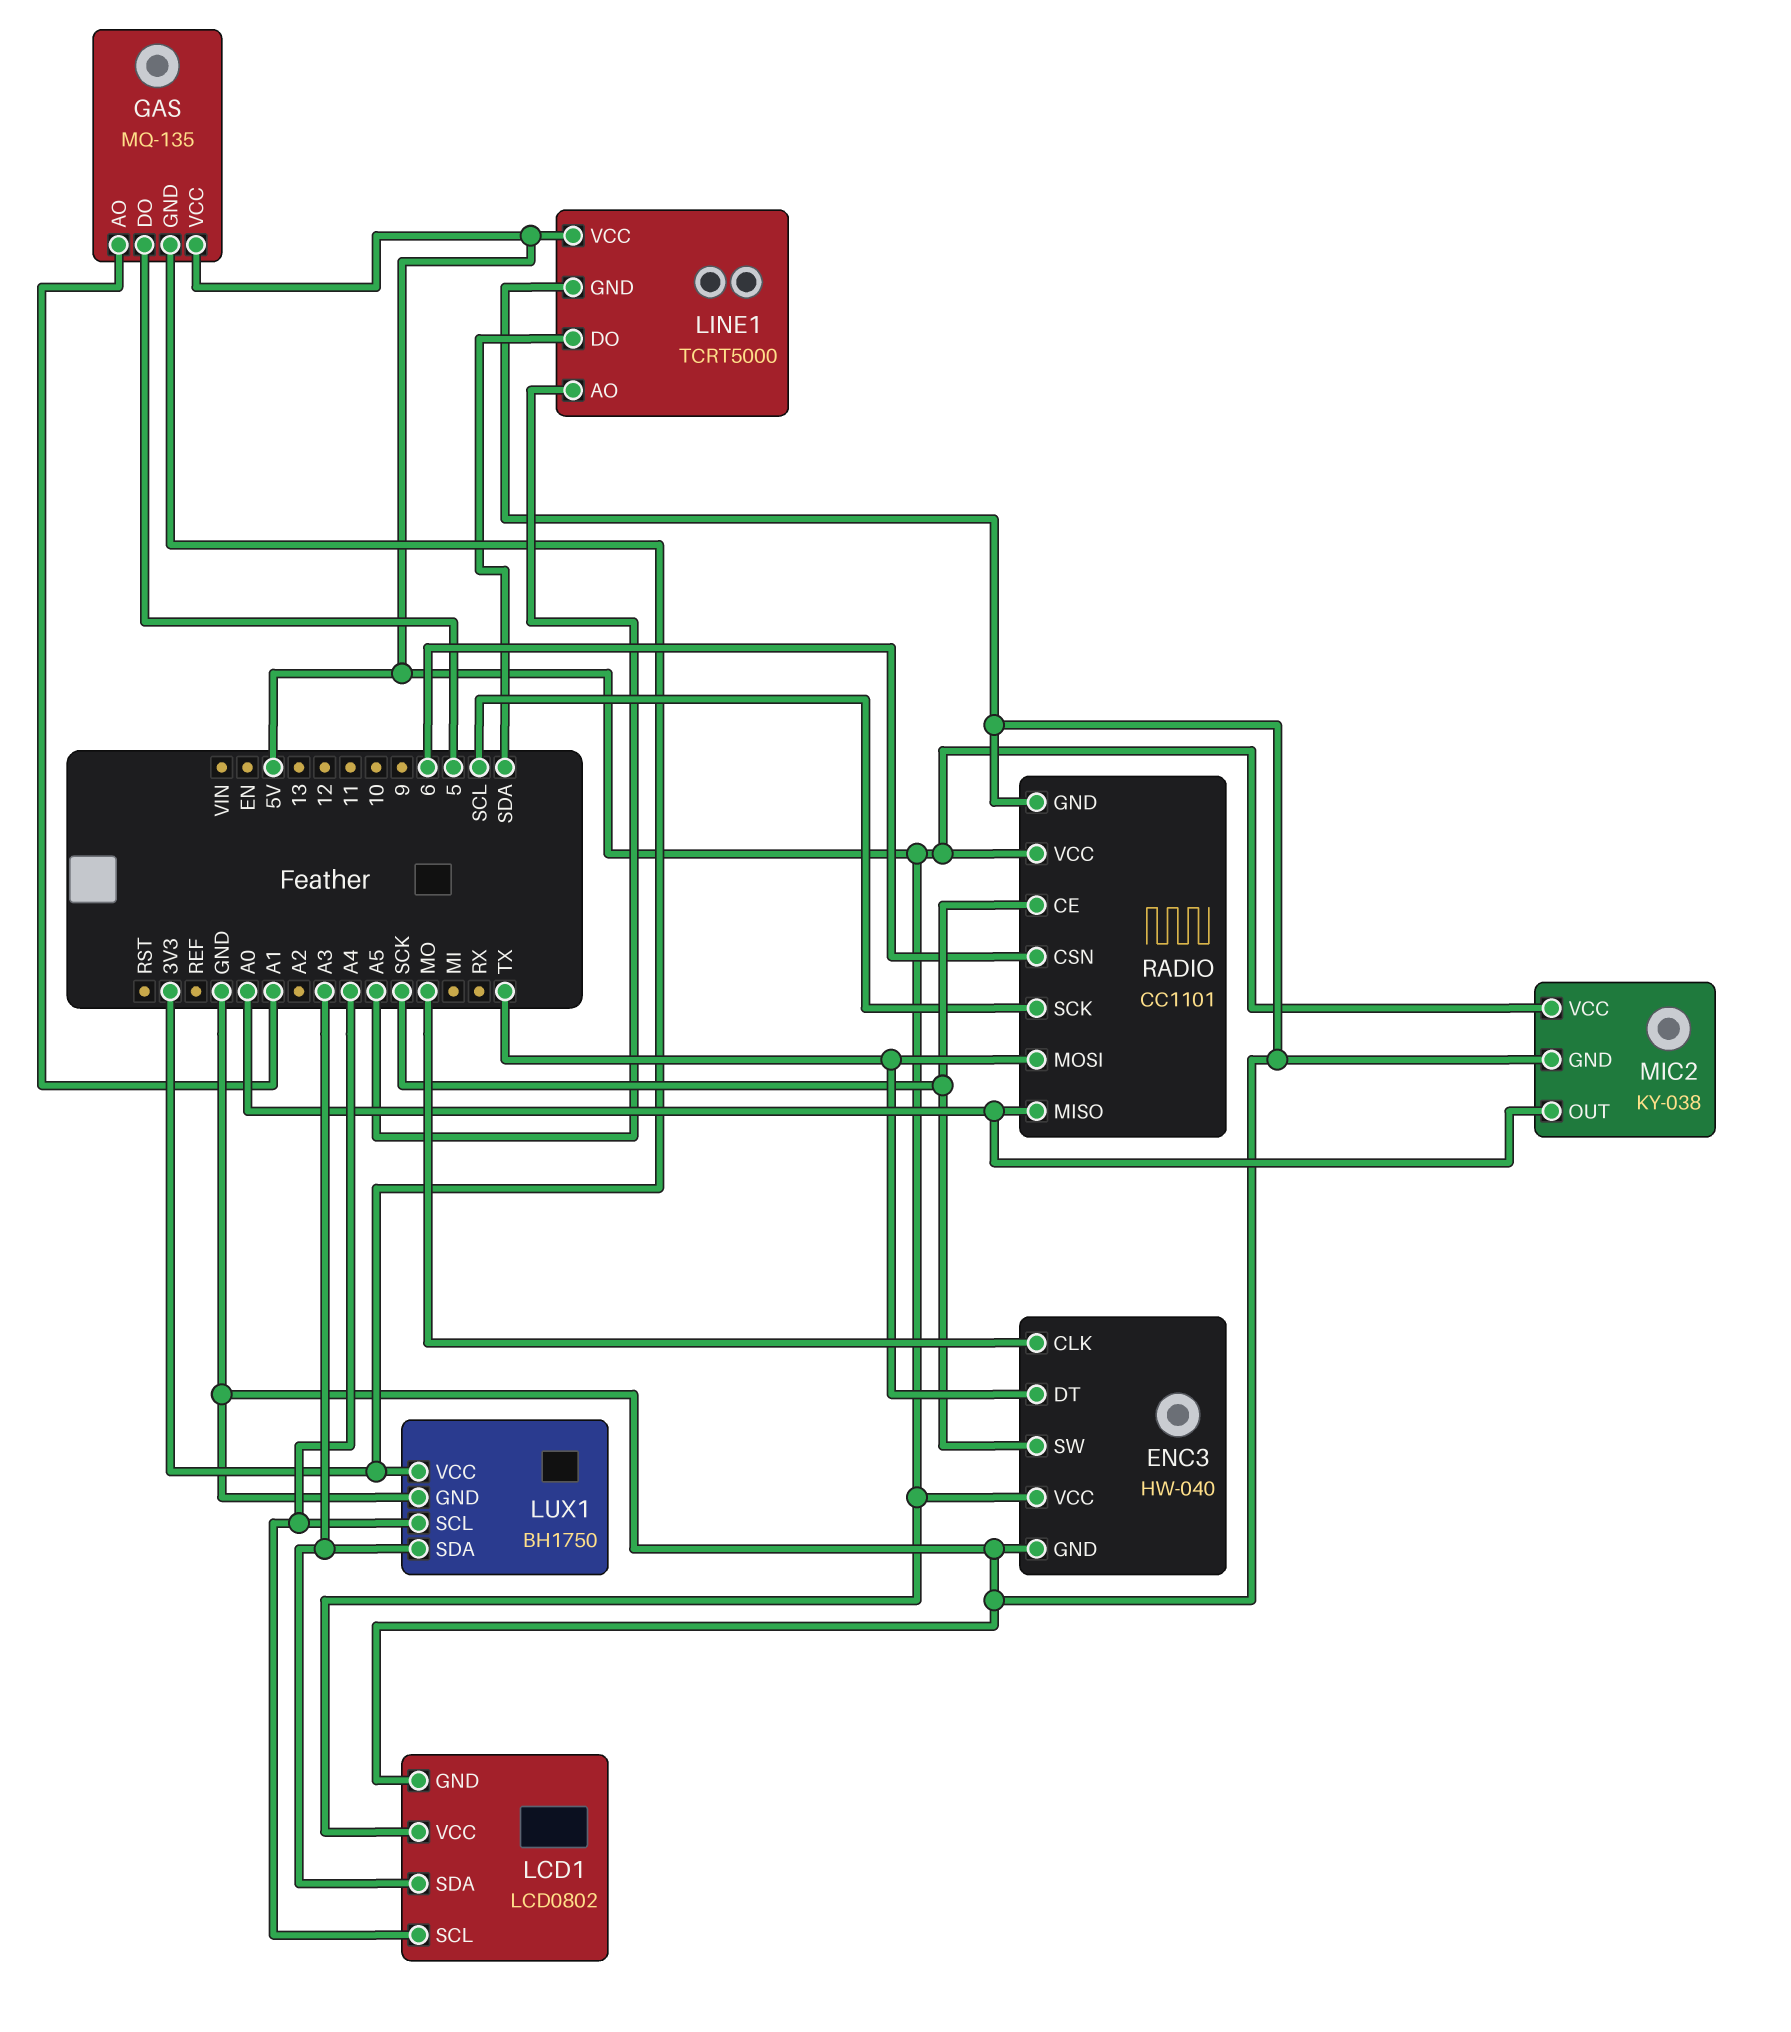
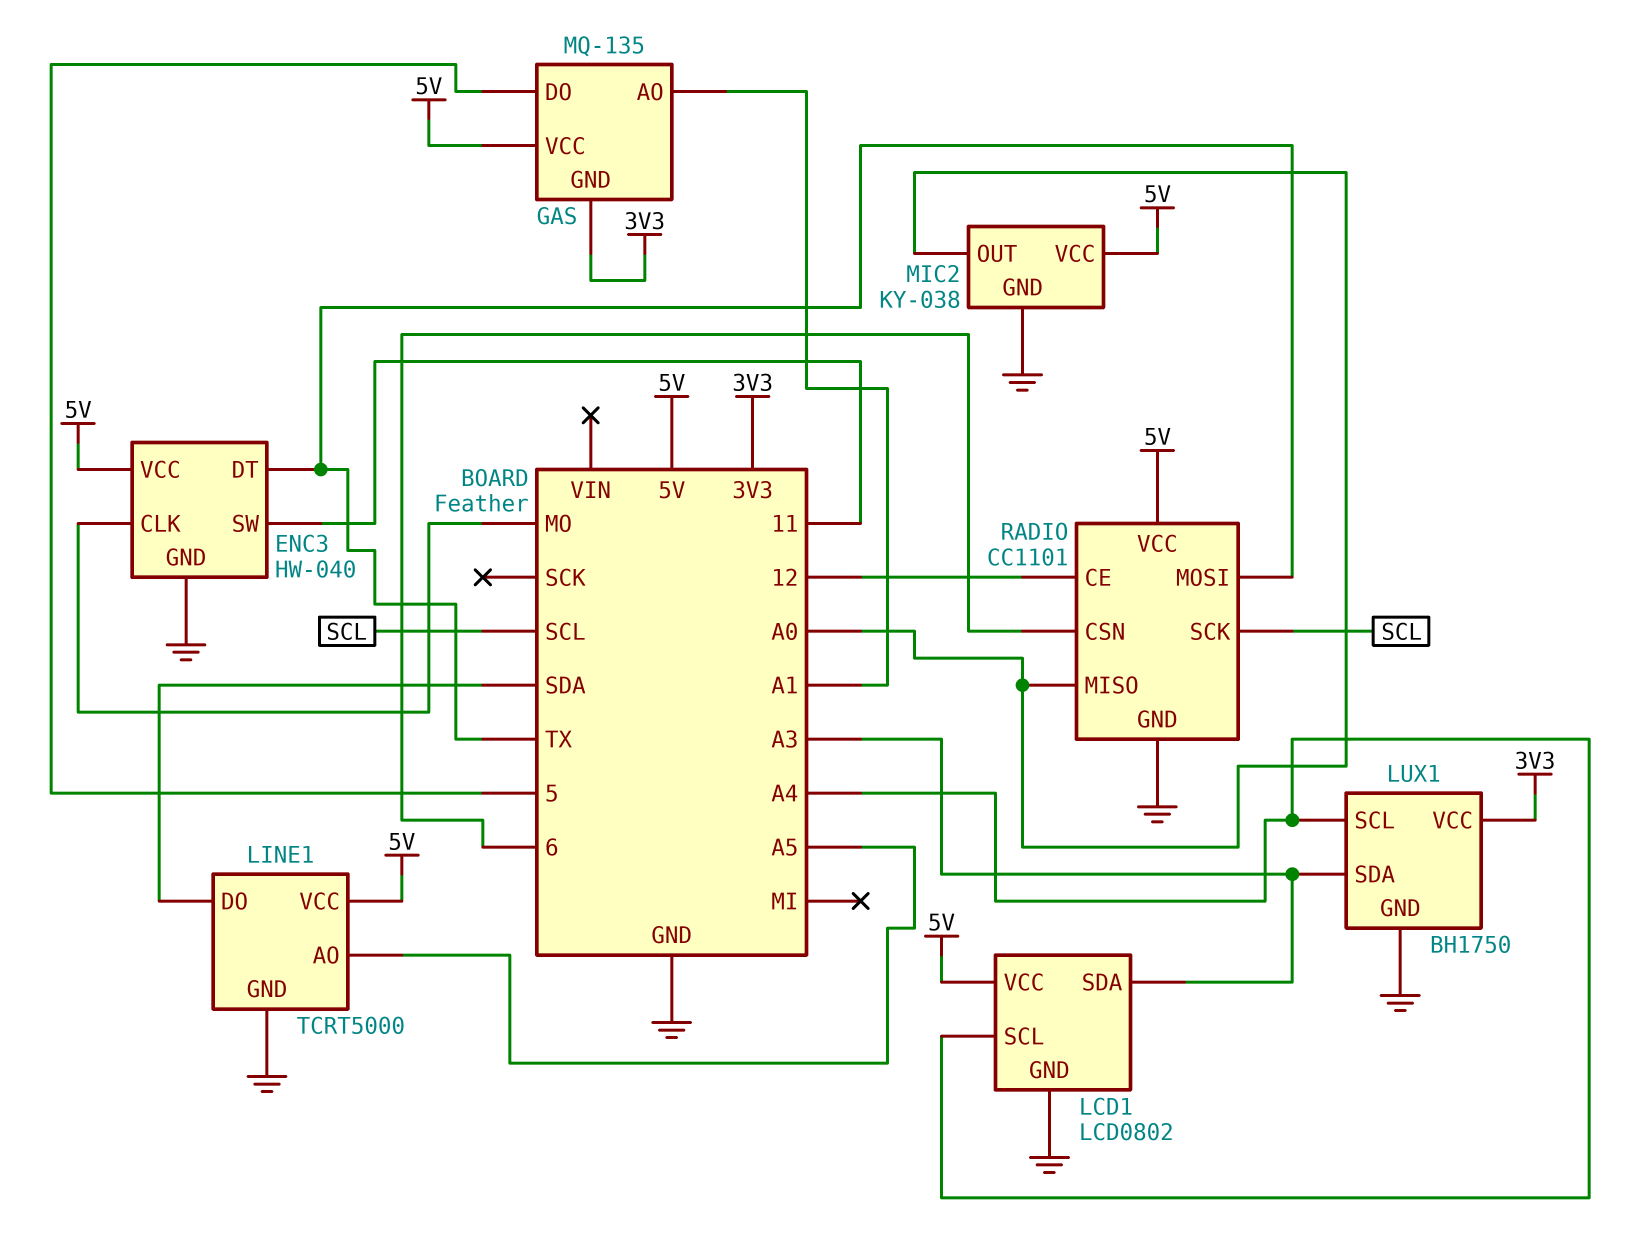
ENC3 pin SW: SCK -> 11
RADIO pin CE: SCK -> 12

